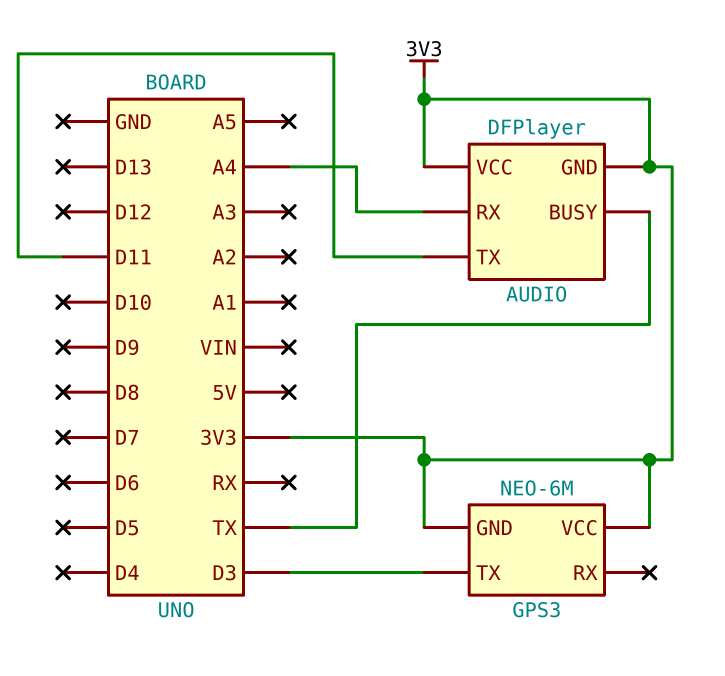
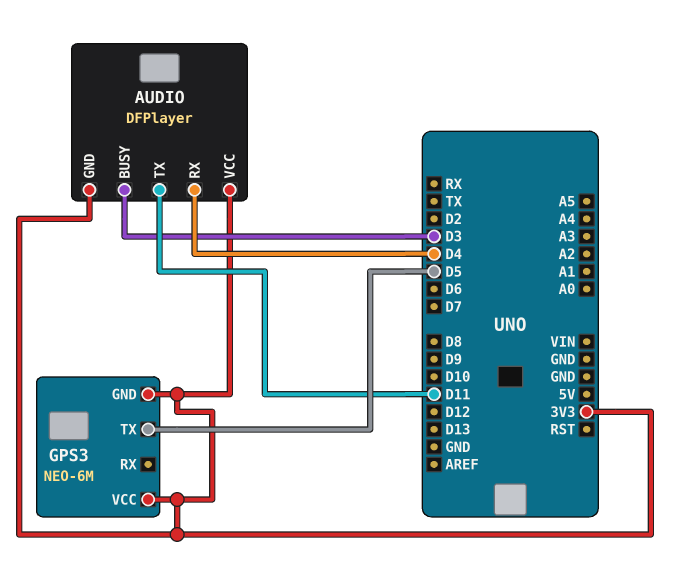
AUDIO pin BUSY: TX -> D3
AUDIO pin RX: A4 -> D4
GPS3 pin TX: D3 -> D5

